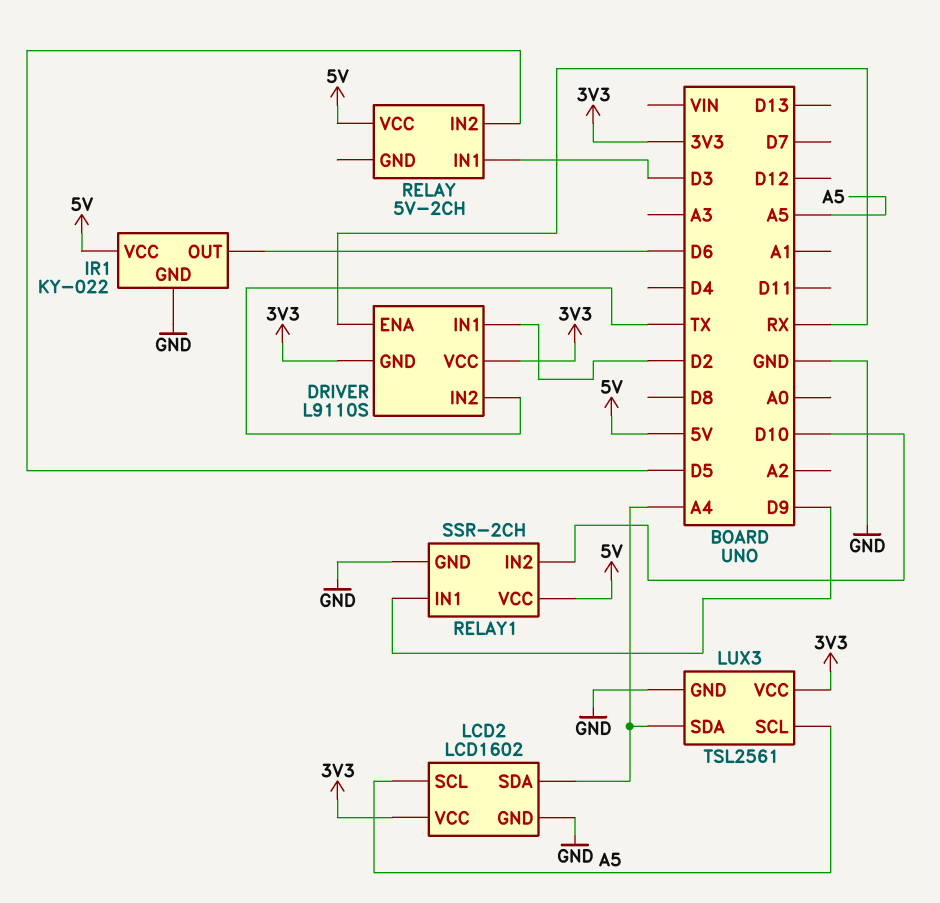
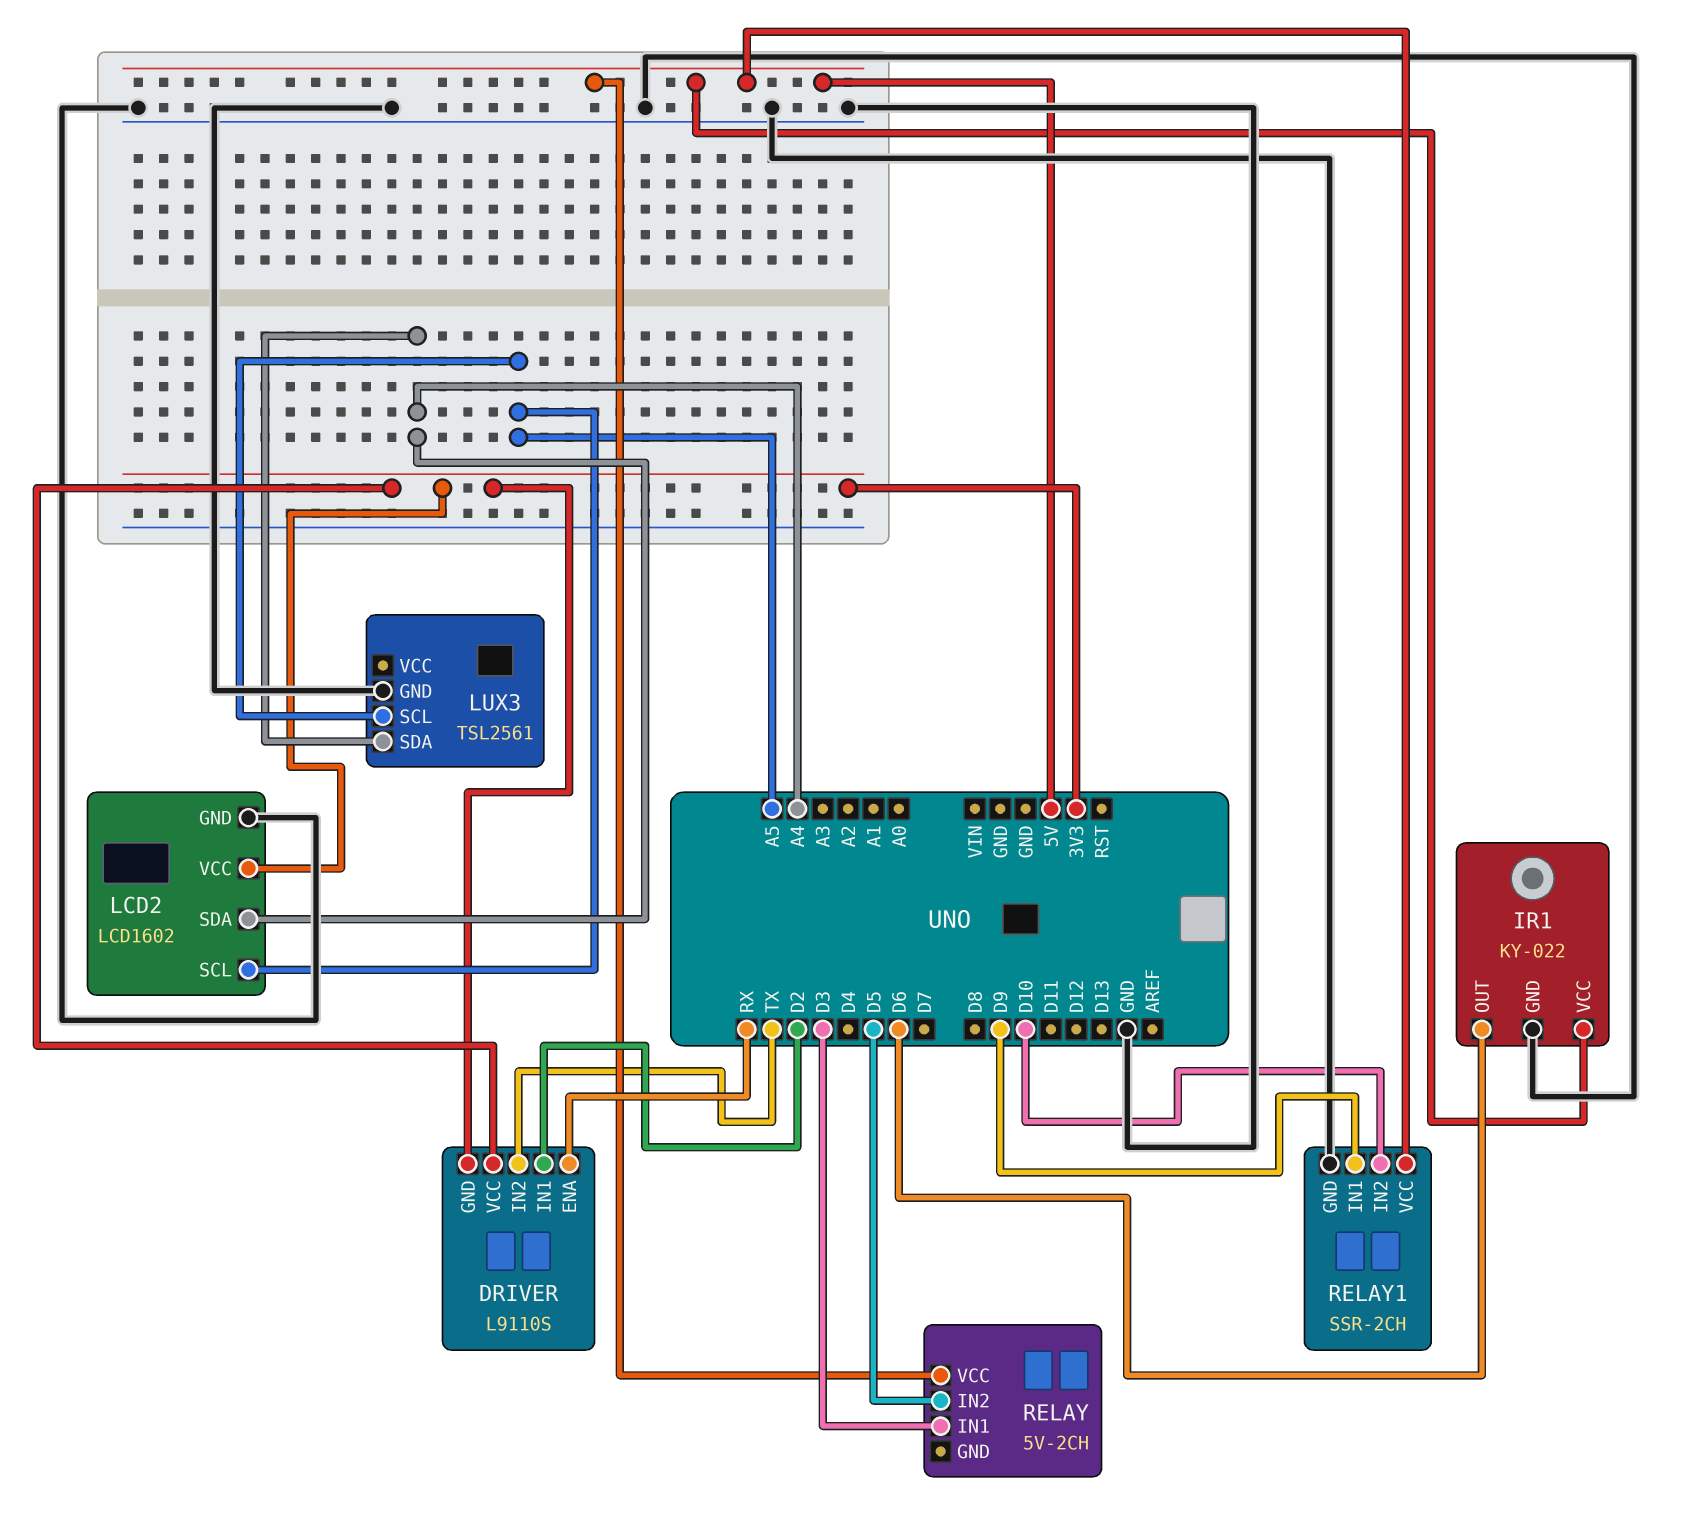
LUX3 pin VCC: 3V3 -> none

